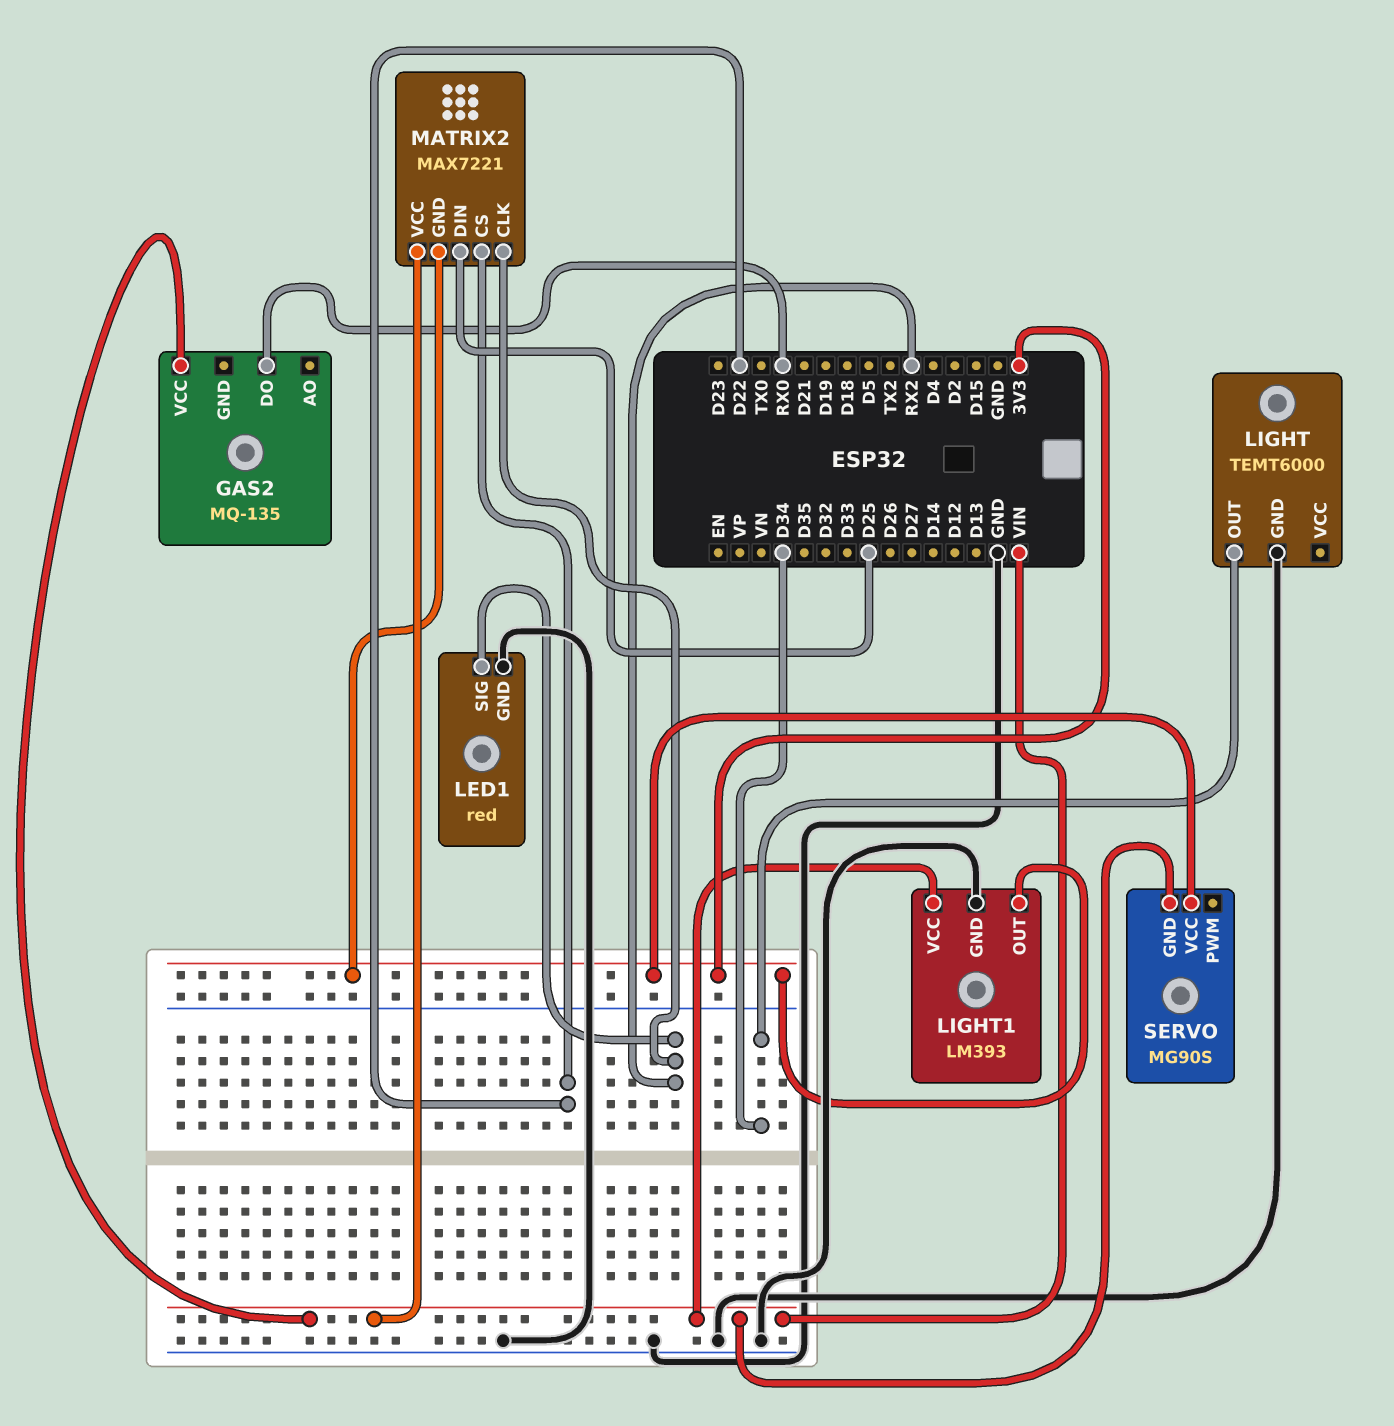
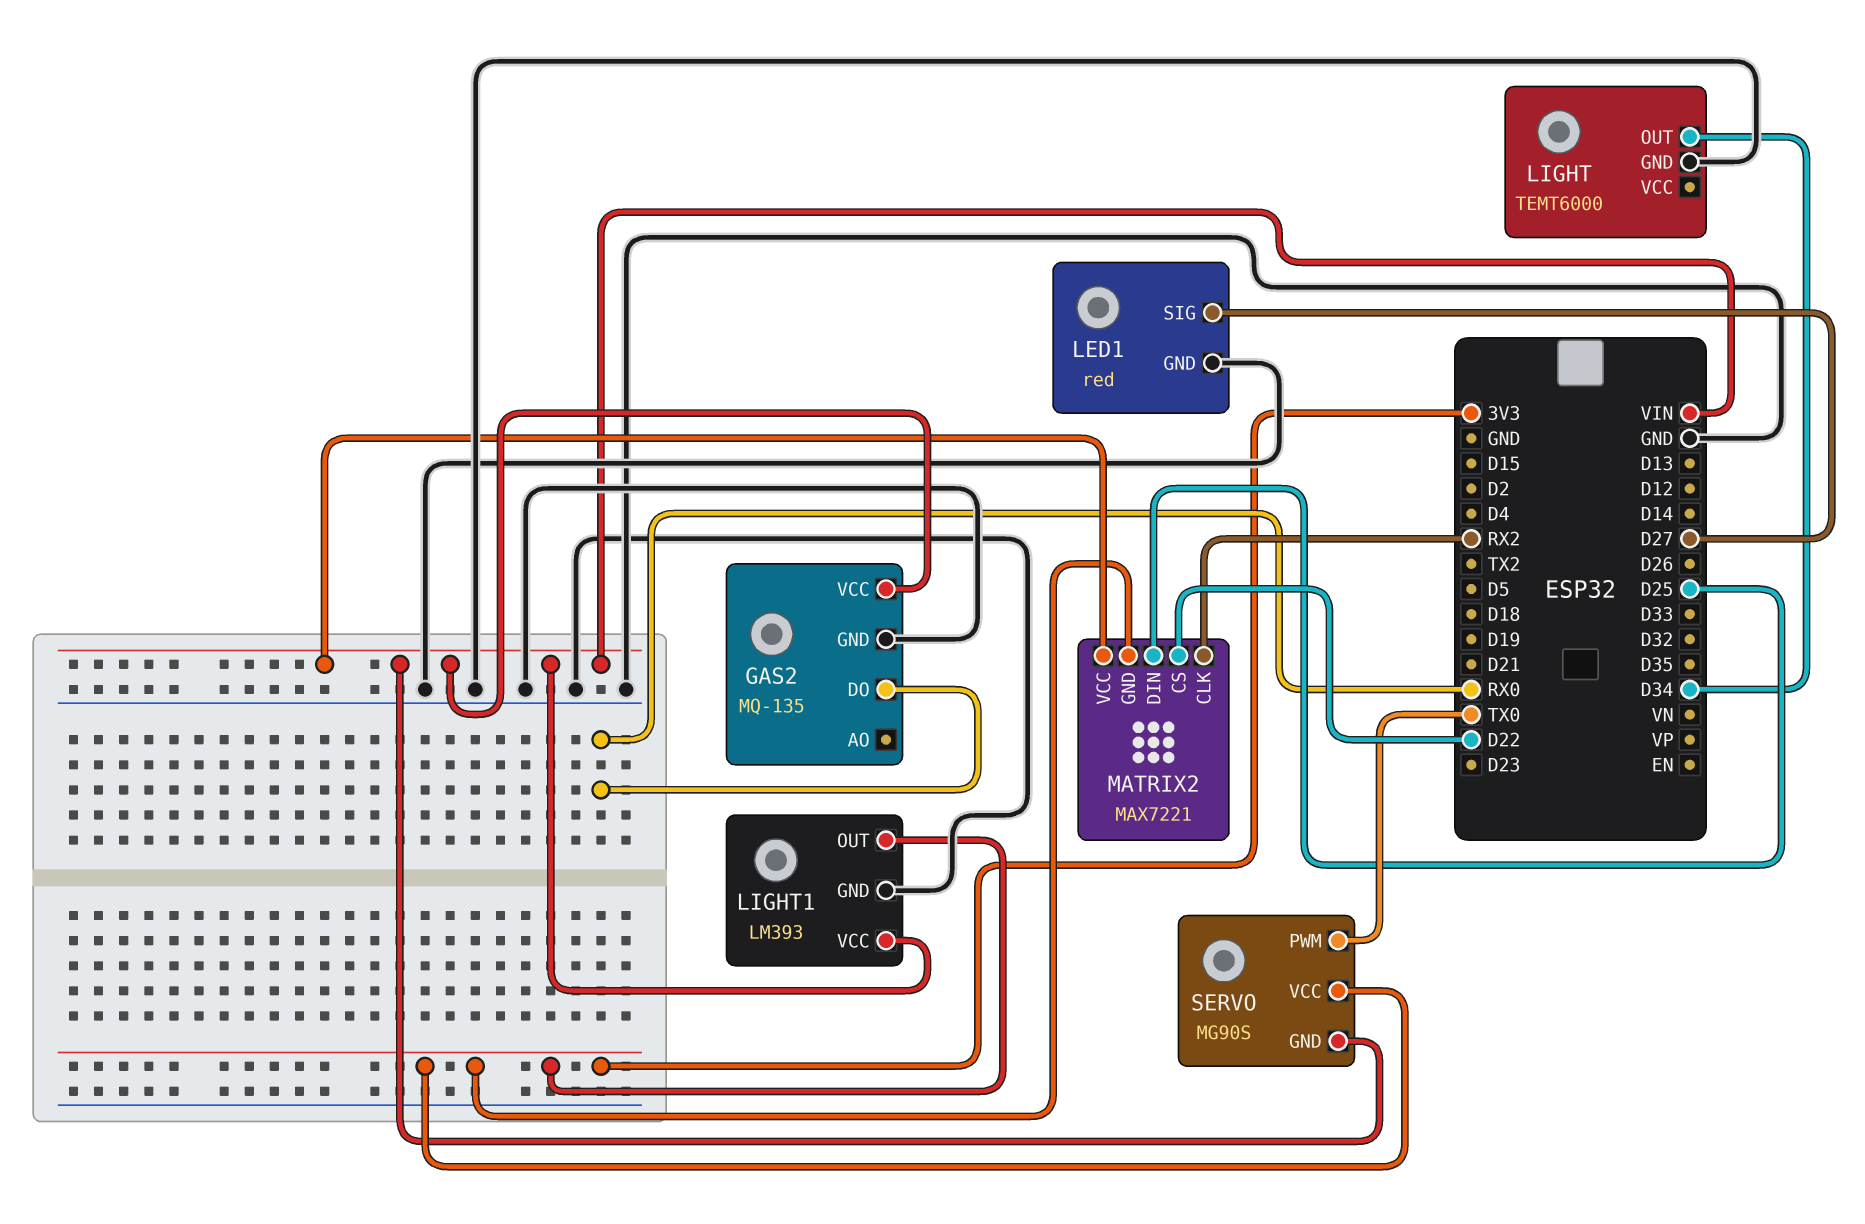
GAS2 pin GND: none -> GND
LED1 pin SIG: RX2 -> D27
SERVO pin PWM: none -> TX0

